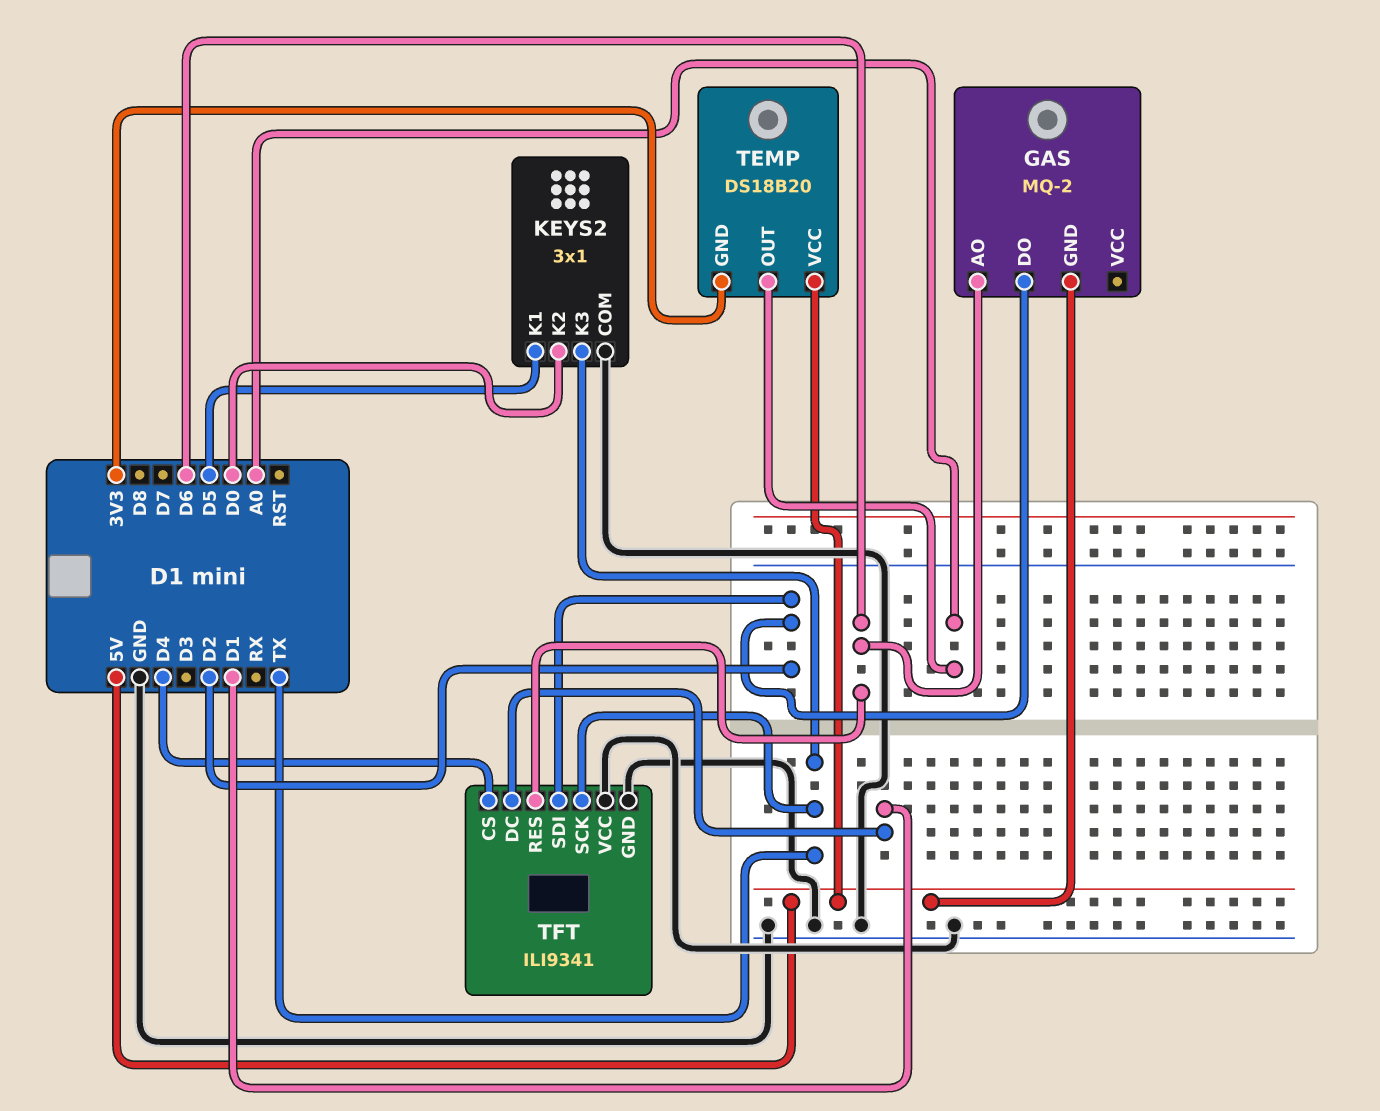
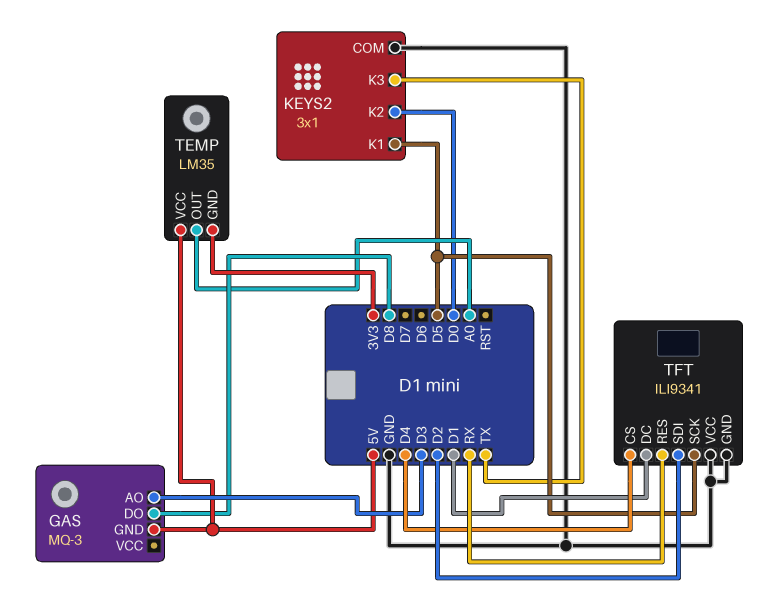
GAS: MQ-2 -> MQ-3
GAS pin AO: D6 -> D3
GAS pin DO: D2 -> D8
TEMP: DS18B20 -> LM35
TFT pin RES: D6 -> RX
TFT pin SCK: TX -> D5

